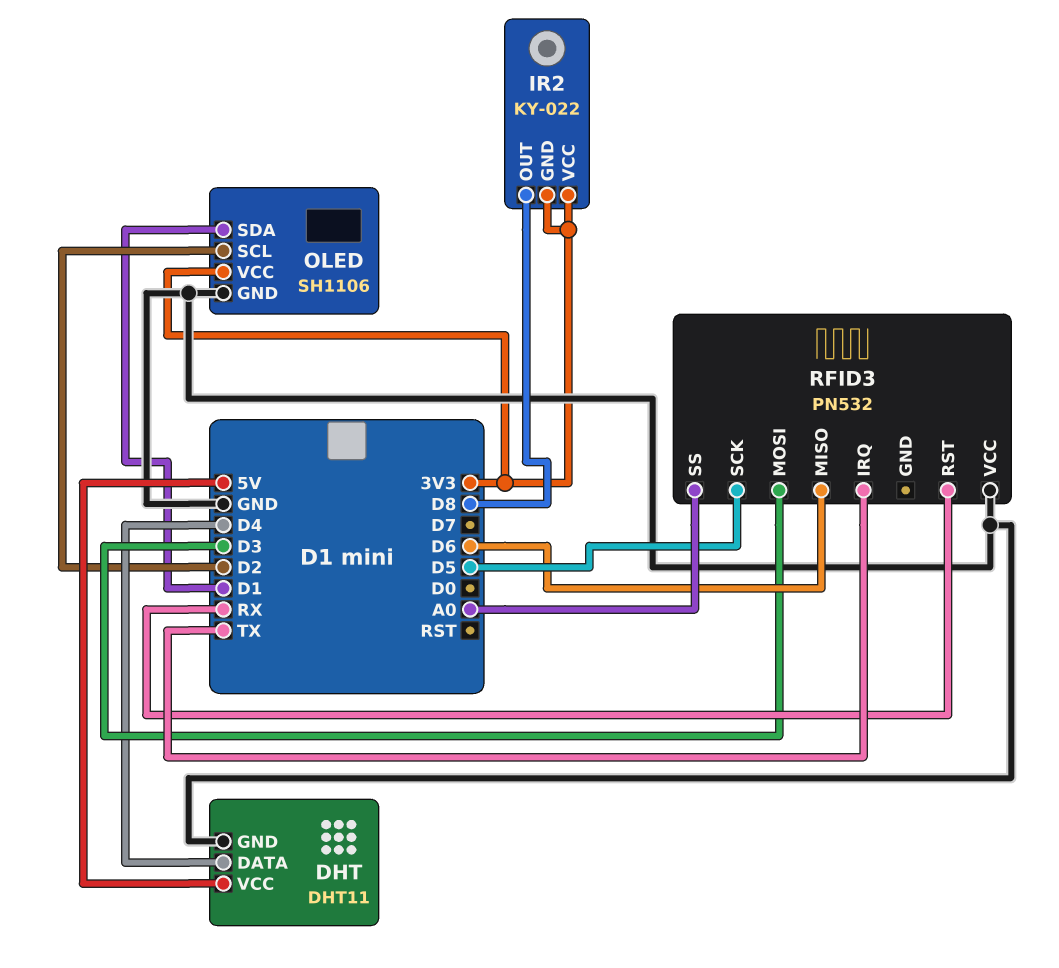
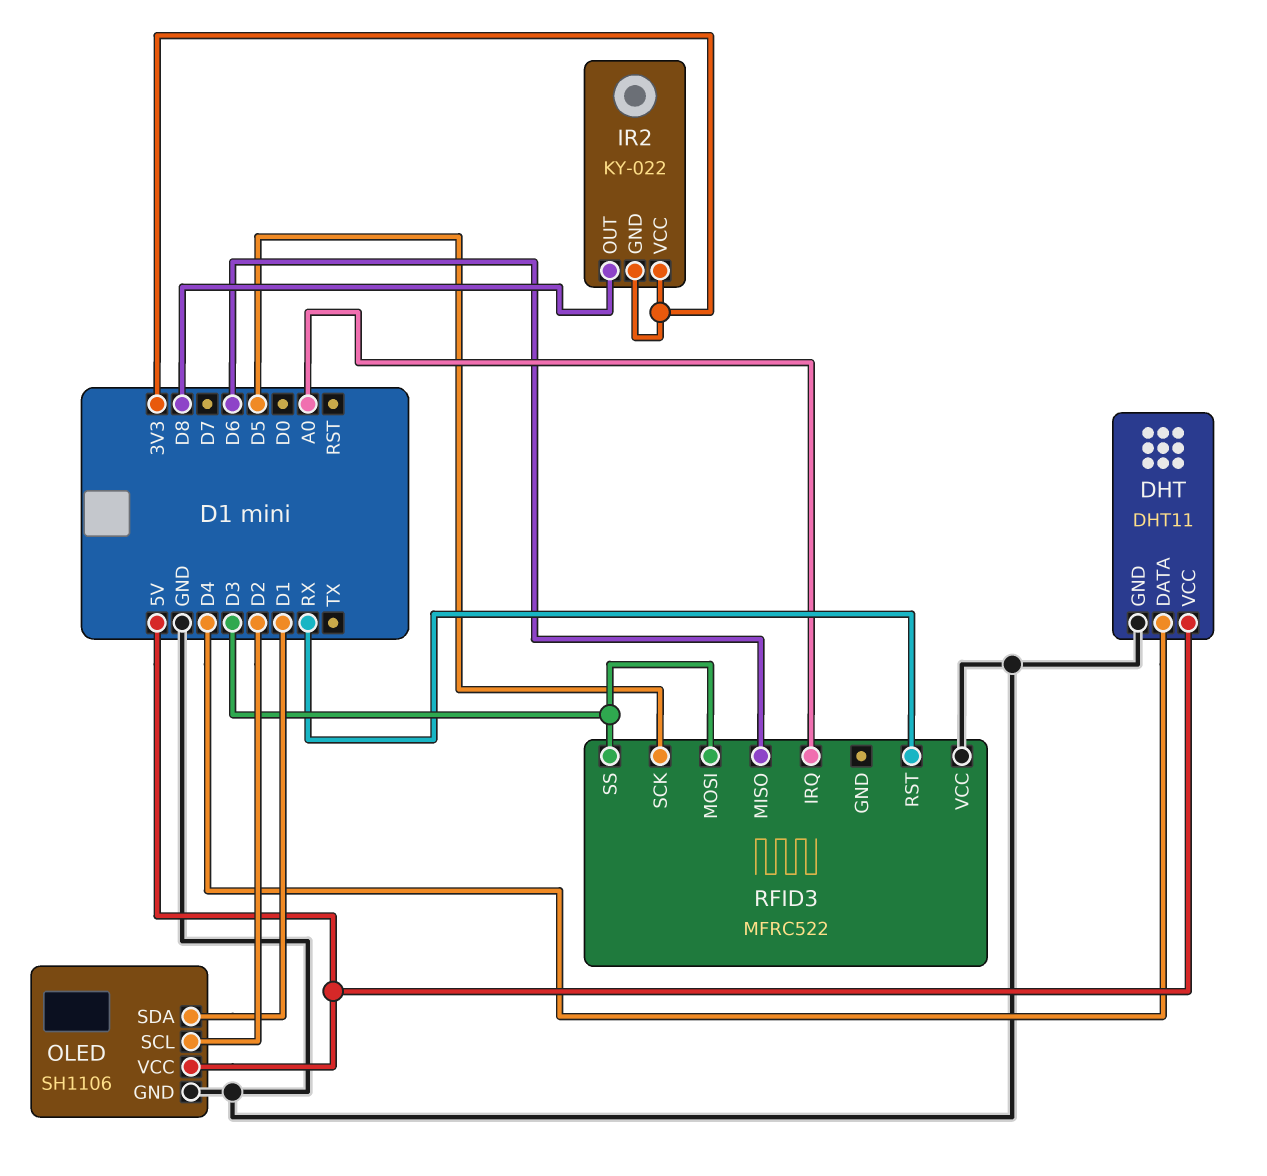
OLED pin VCC: 3V3 -> 5V
RFID3: PN532 -> MFRC522
RFID3 pin IRQ: TX -> A0
RFID3 pin SS: A0 -> D3

